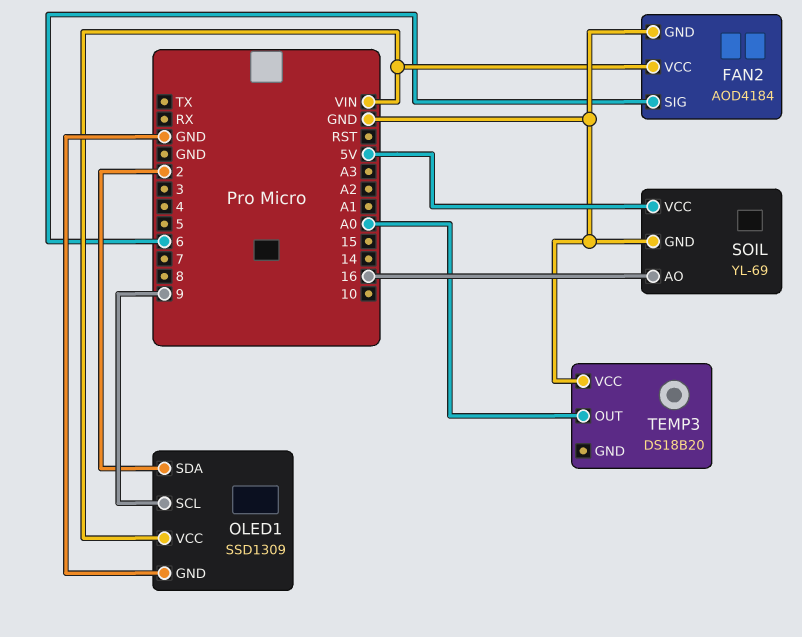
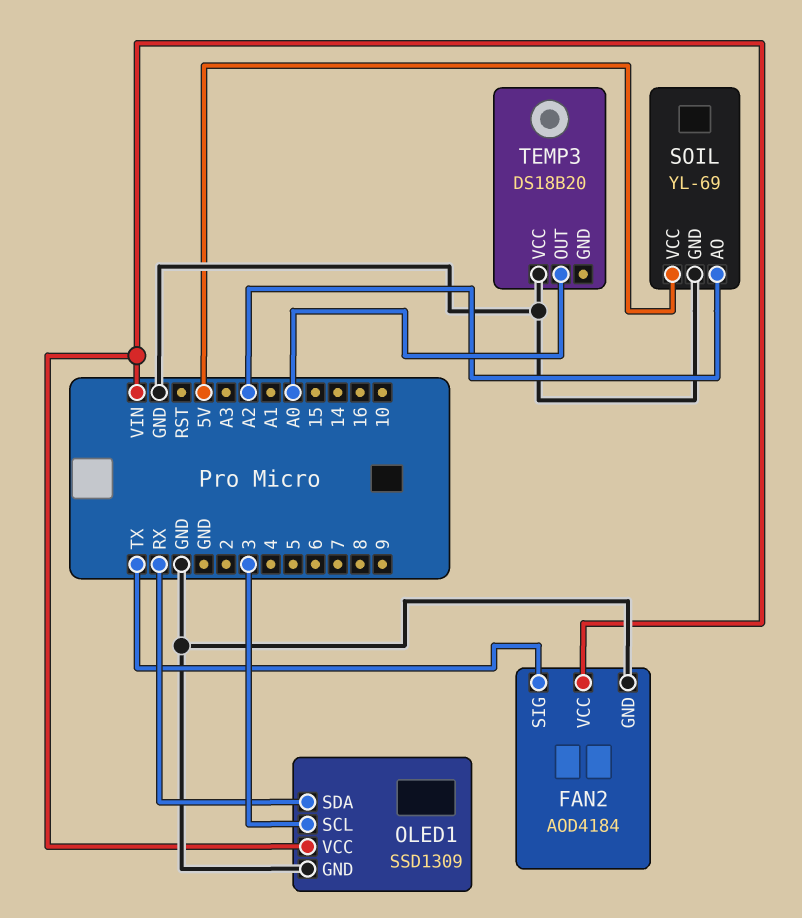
FAN2 pin SIG: 6 -> TX
OLED1 pin SCL: 9 -> 3
OLED1 pin SDA: 2 -> RX
SOIL pin AO: 16 -> A2

